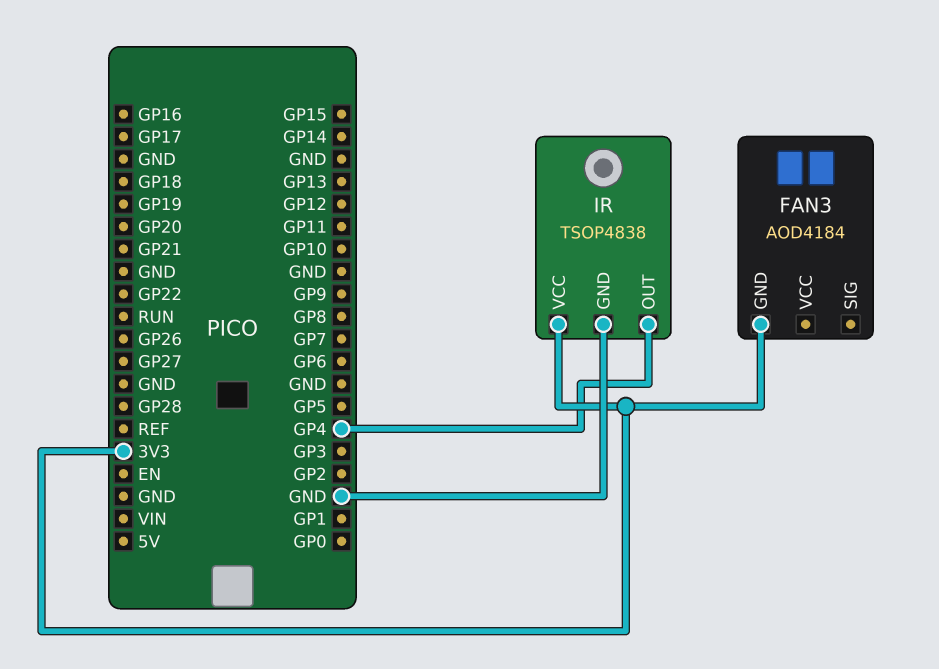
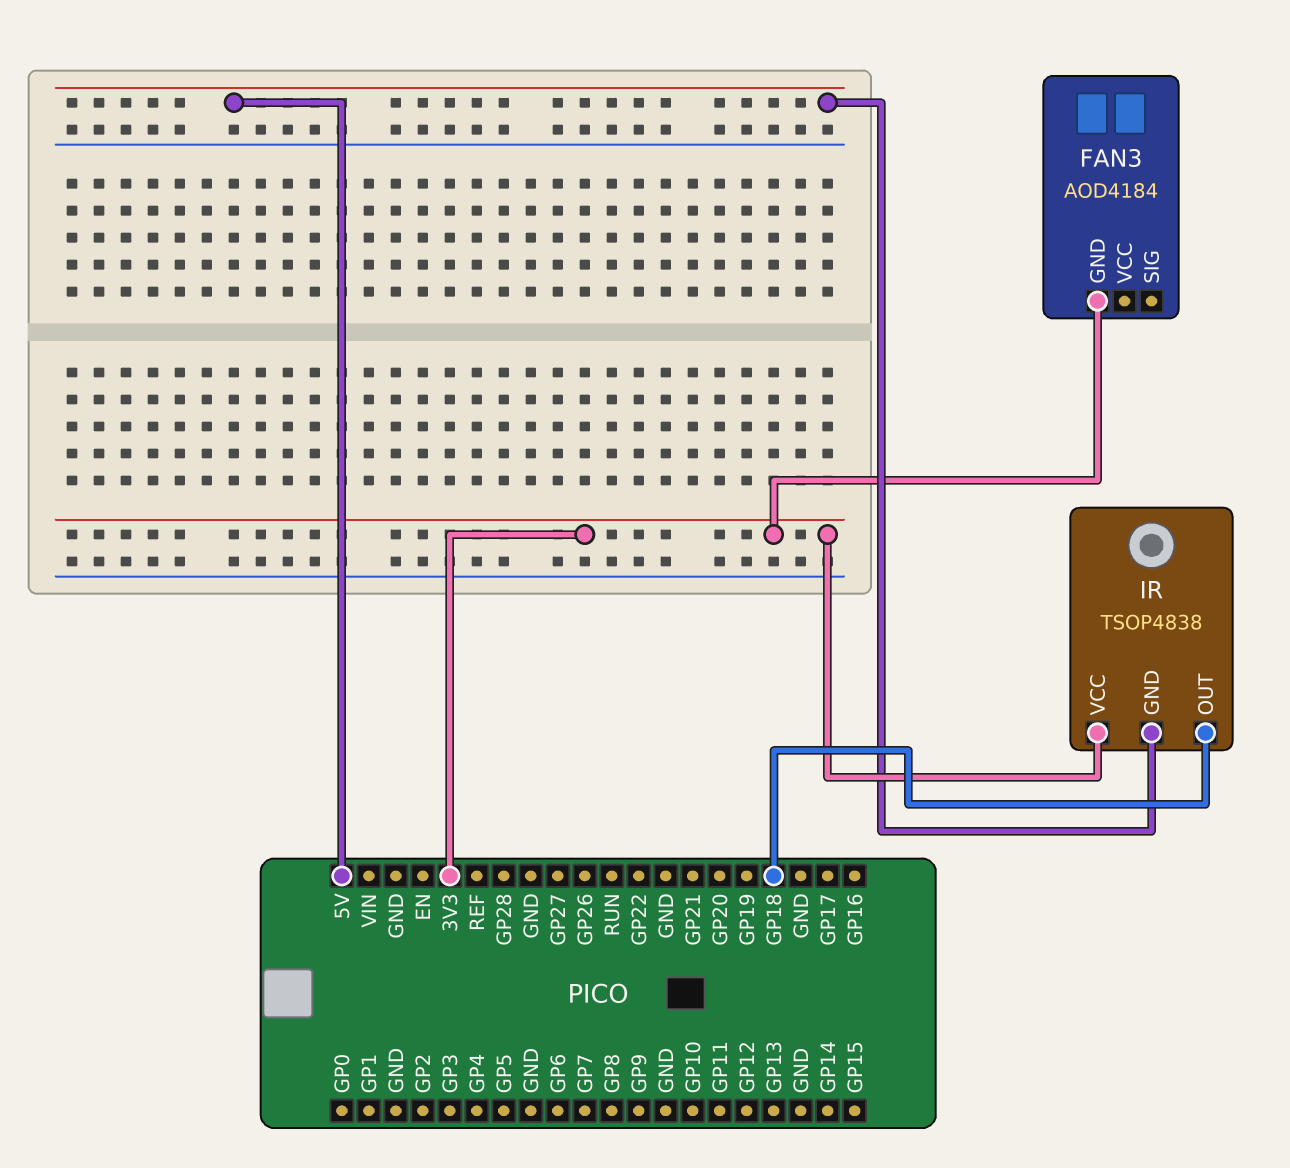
IR pin GND: GND -> 5V
IR pin OUT: GP4 -> GP18

